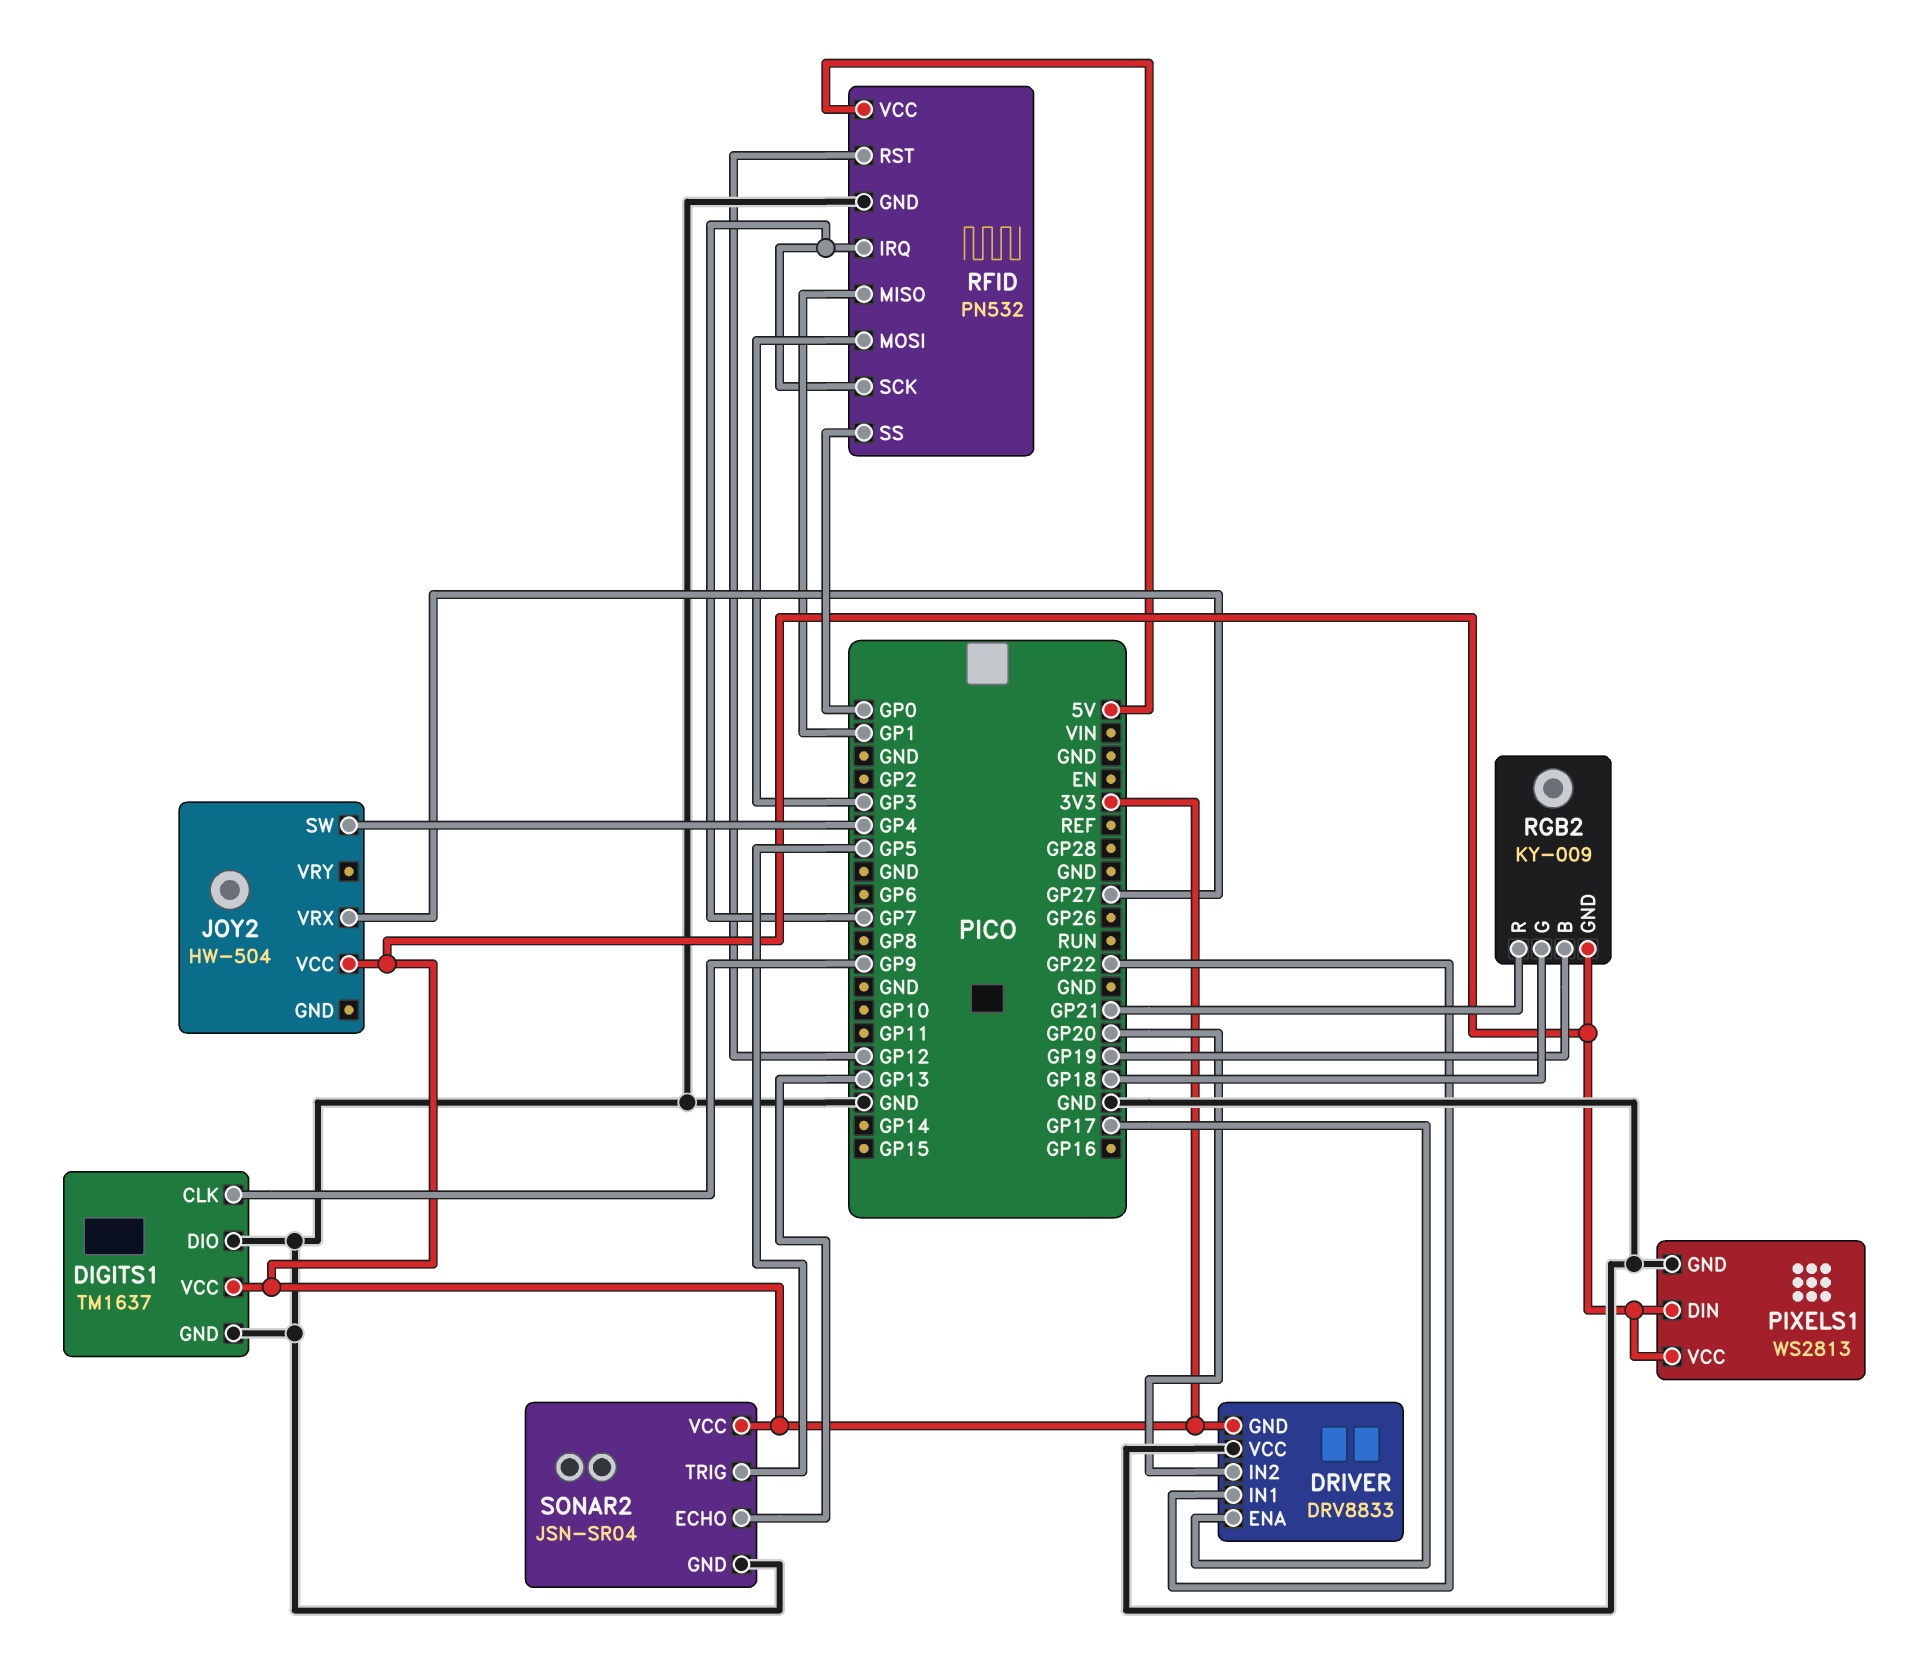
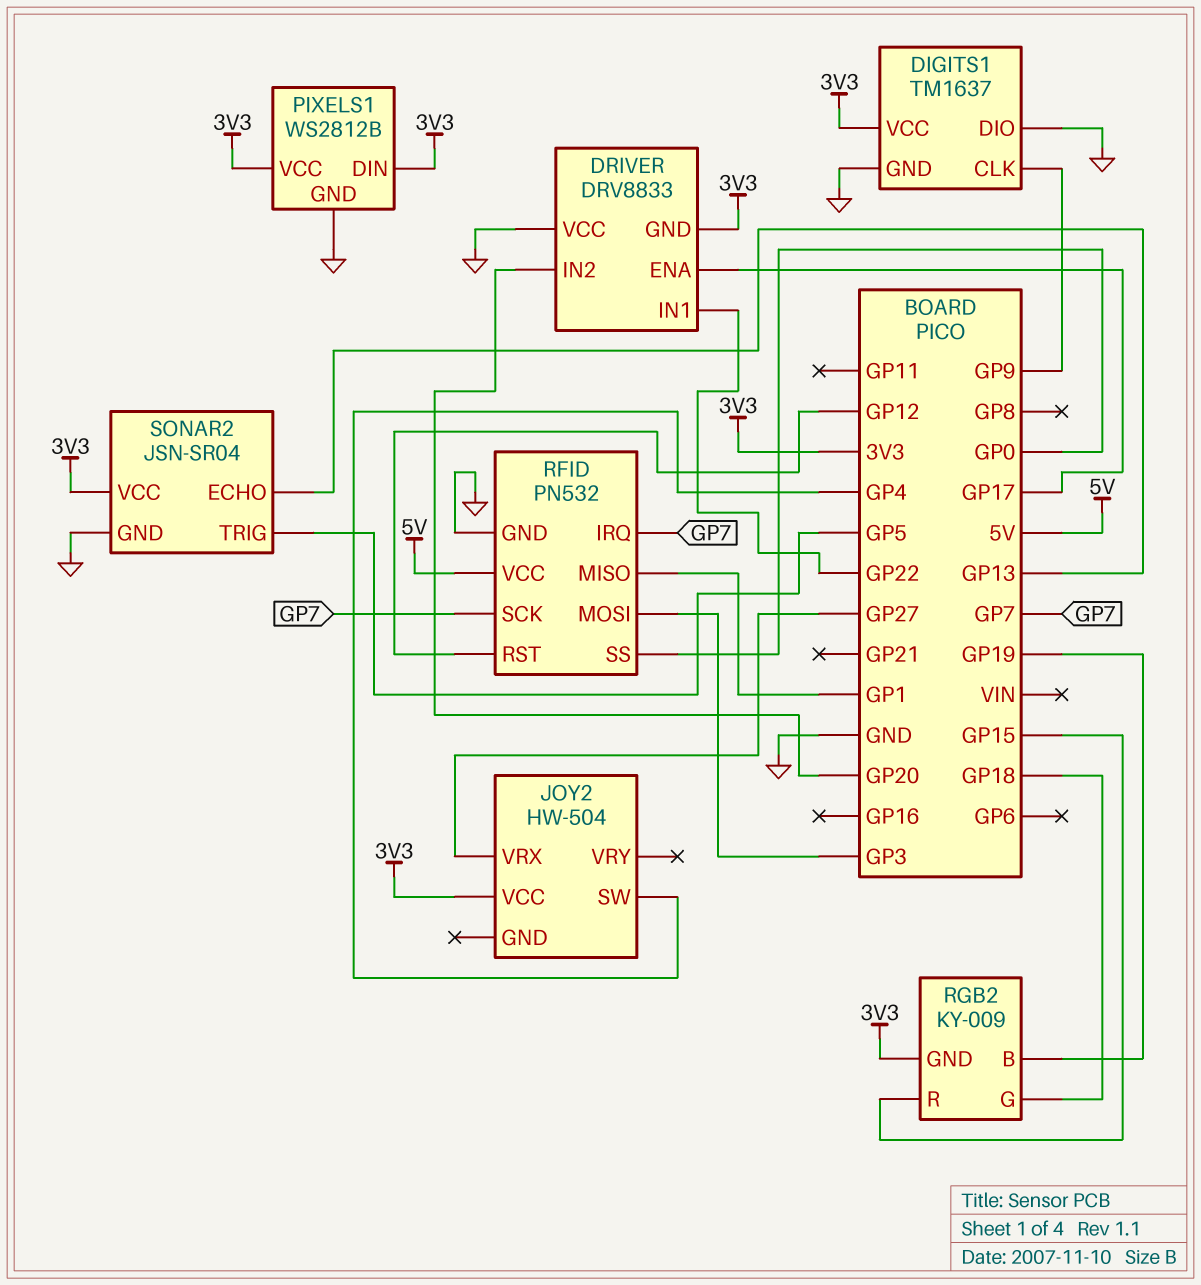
PIXELS1: WS2813 -> WS2812B
RGB2 pin R: GP21 -> GP15

